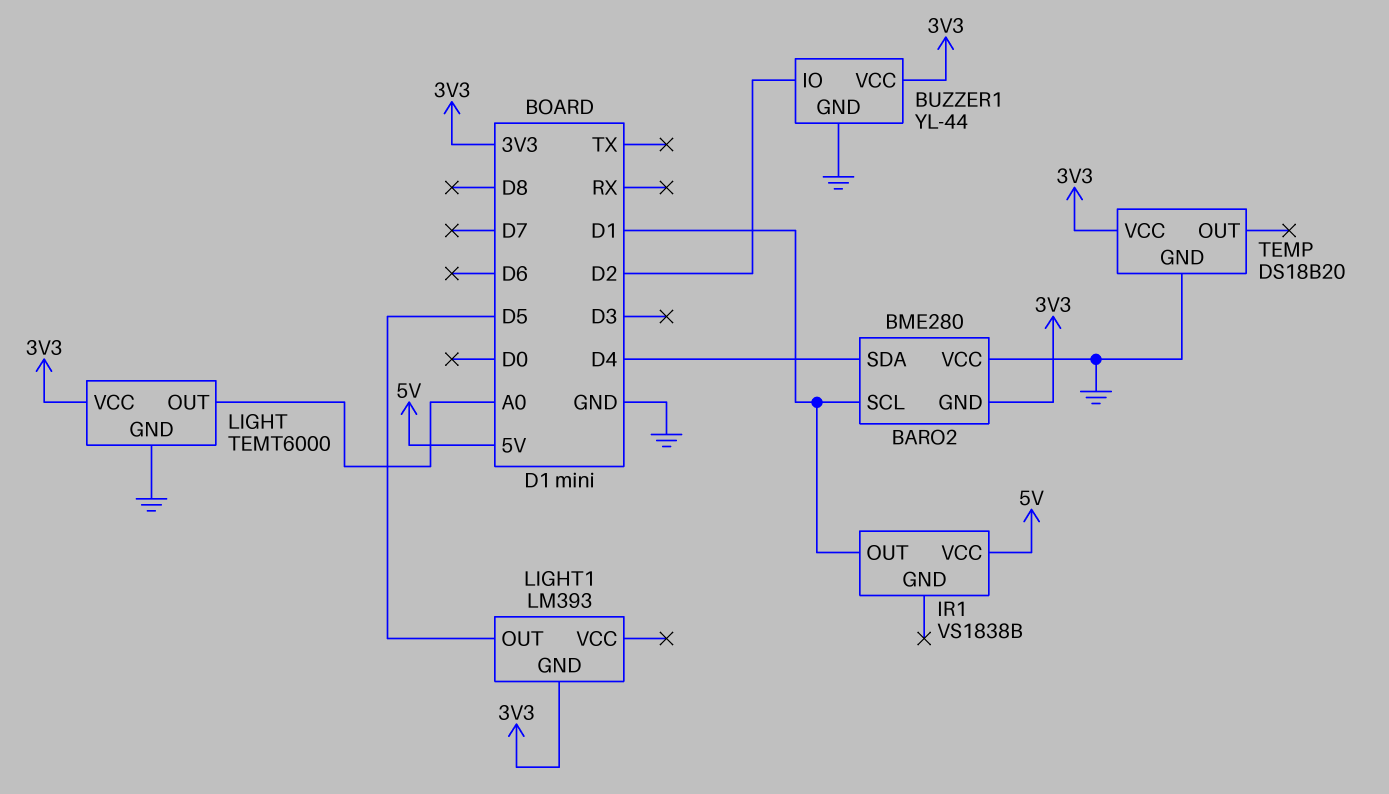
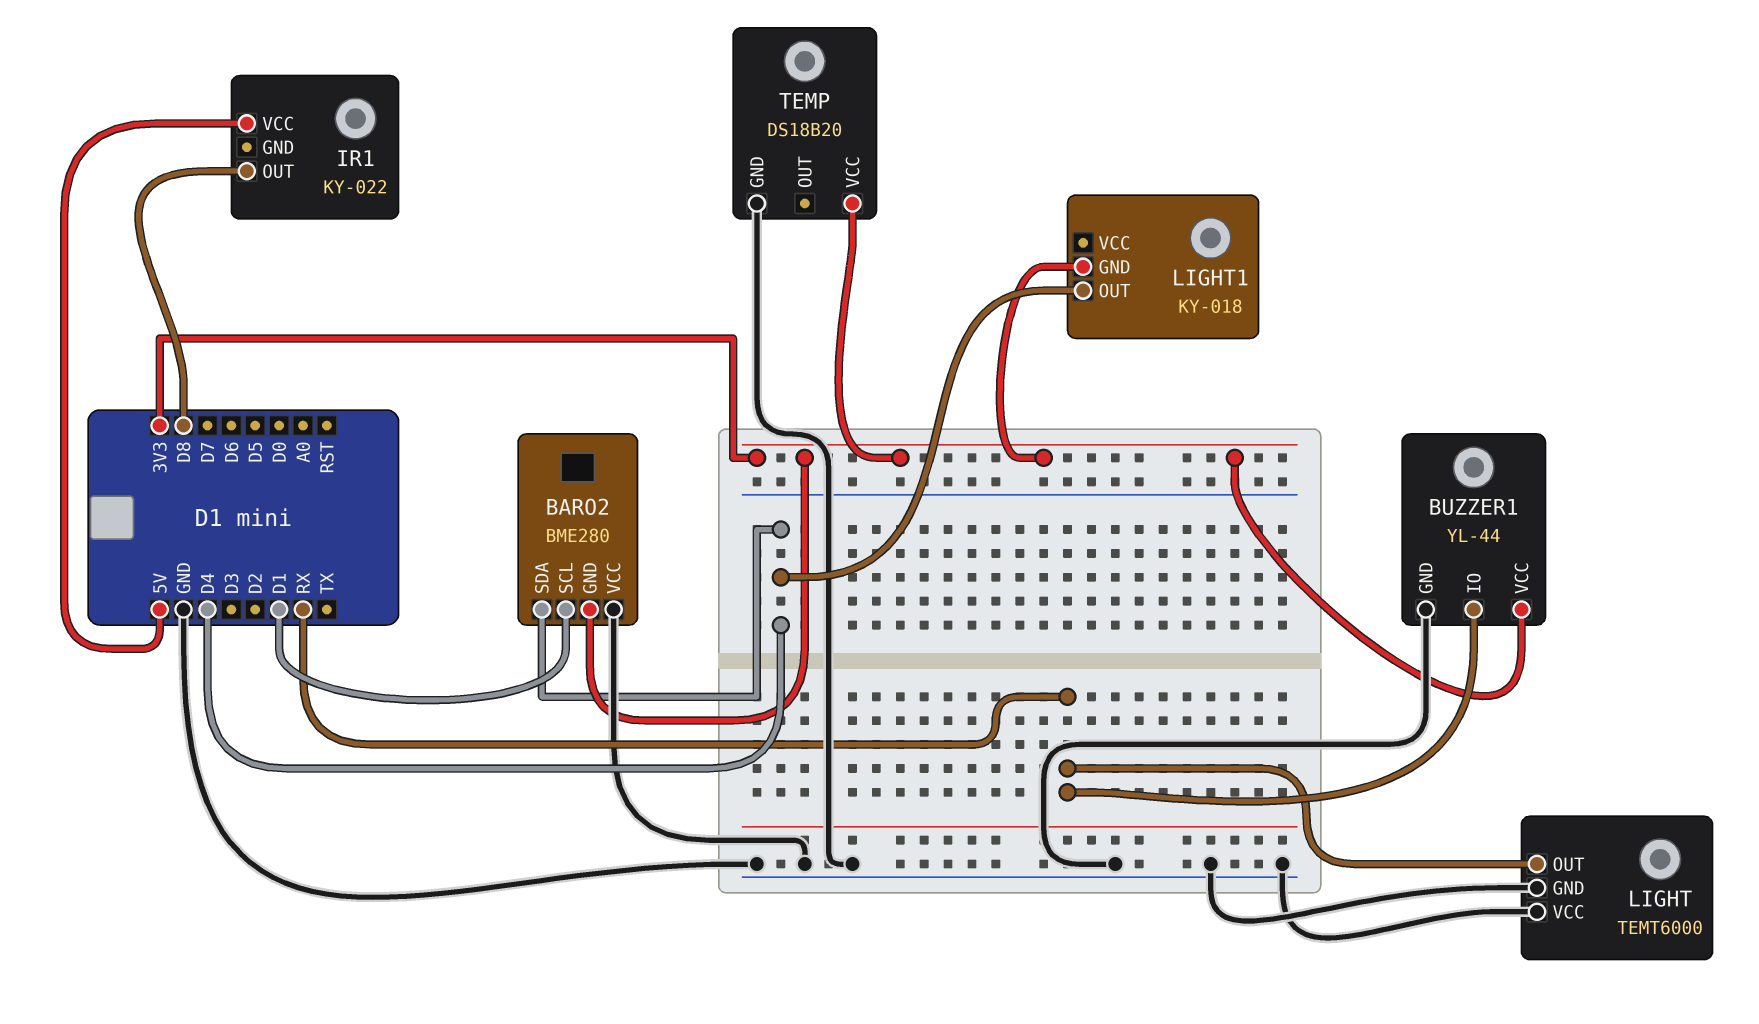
BUZZER1 pin IO: D2 -> RX
IR1: VS1838B -> KY-022
IR1 pin OUT: D1 -> D8
LIGHT pin OUT: A0 -> RX
LIGHT pin VCC: 3V3 -> GND
LIGHT1: LM393 -> KY-018
LIGHT1 pin OUT: D5 -> D4

